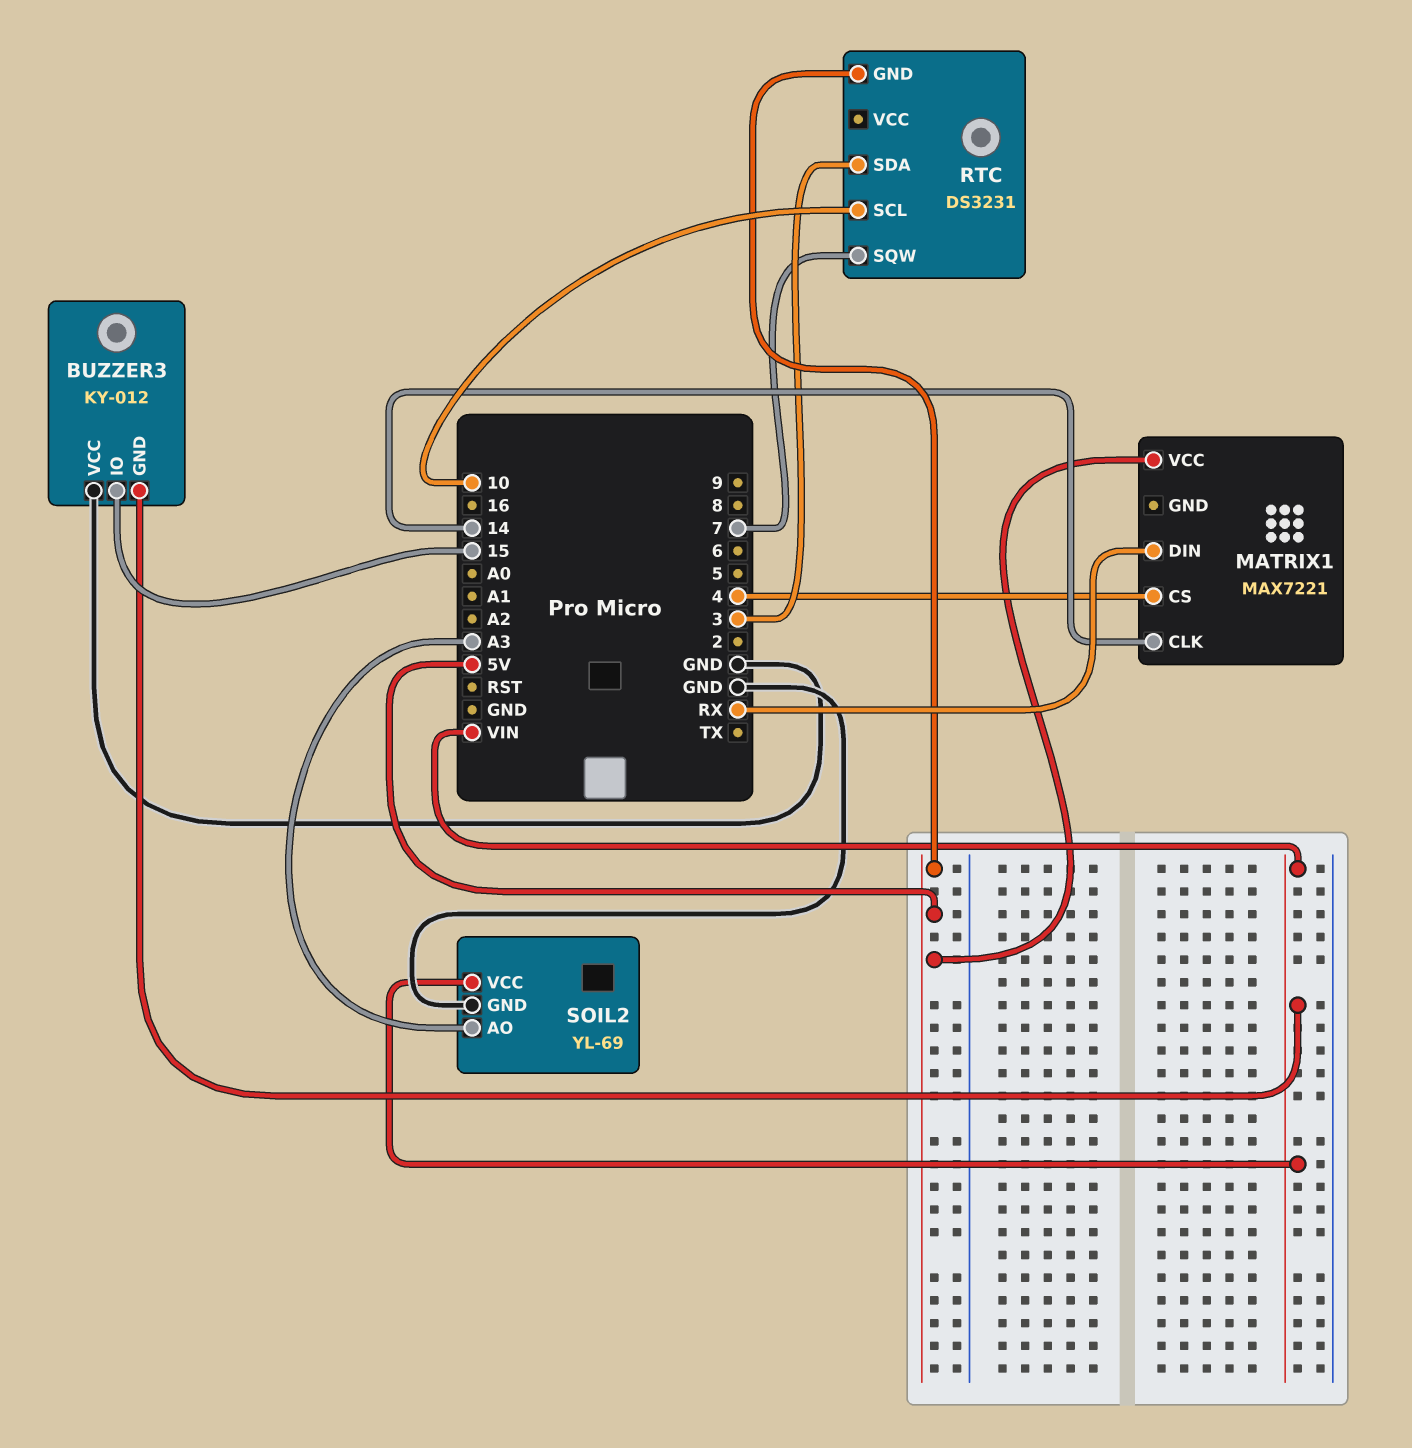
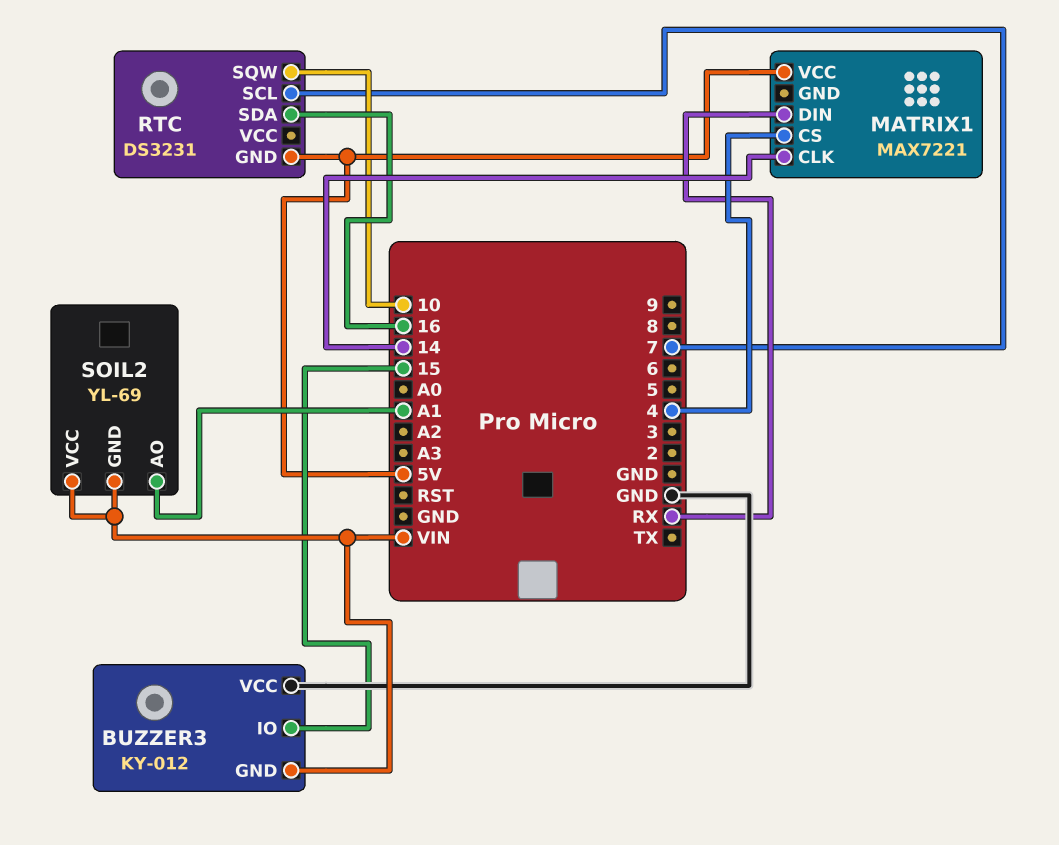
RTC pin SCL: 10 -> 7
RTC pin SDA: 3 -> 16
RTC pin SQW: 7 -> 10
SOIL2 pin AO: A3 -> A1
SOIL2 pin GND: GND -> VIN

